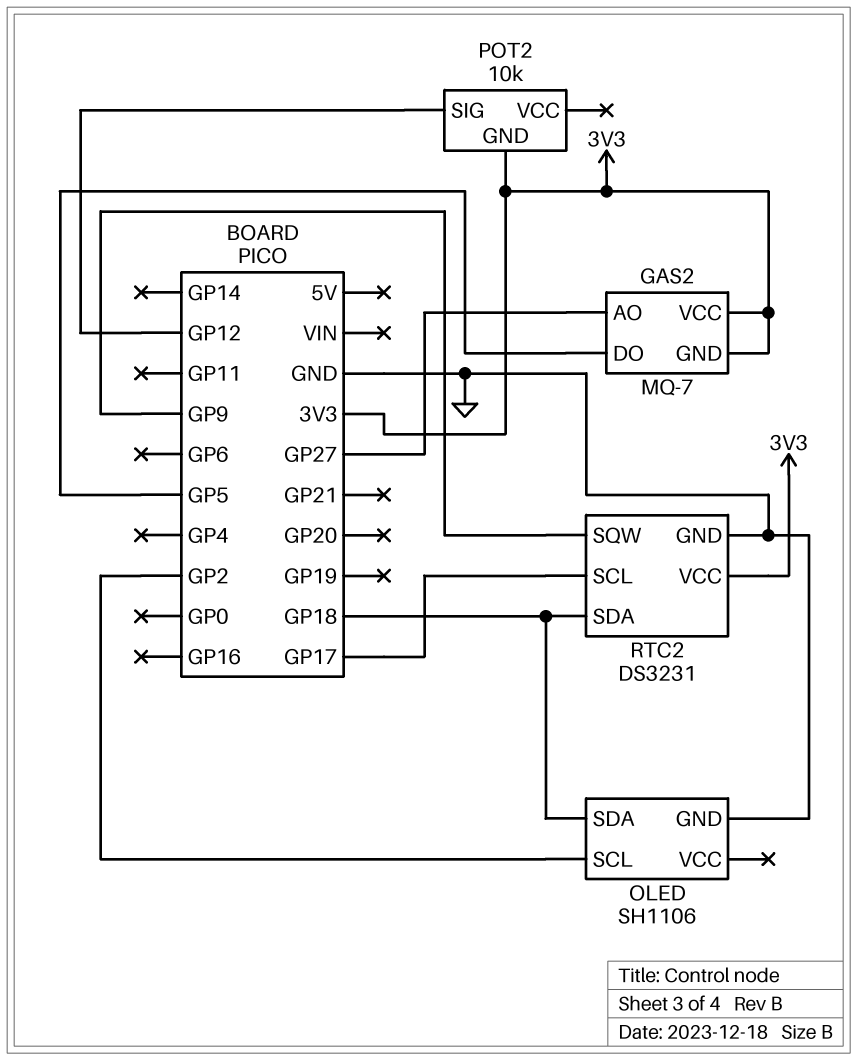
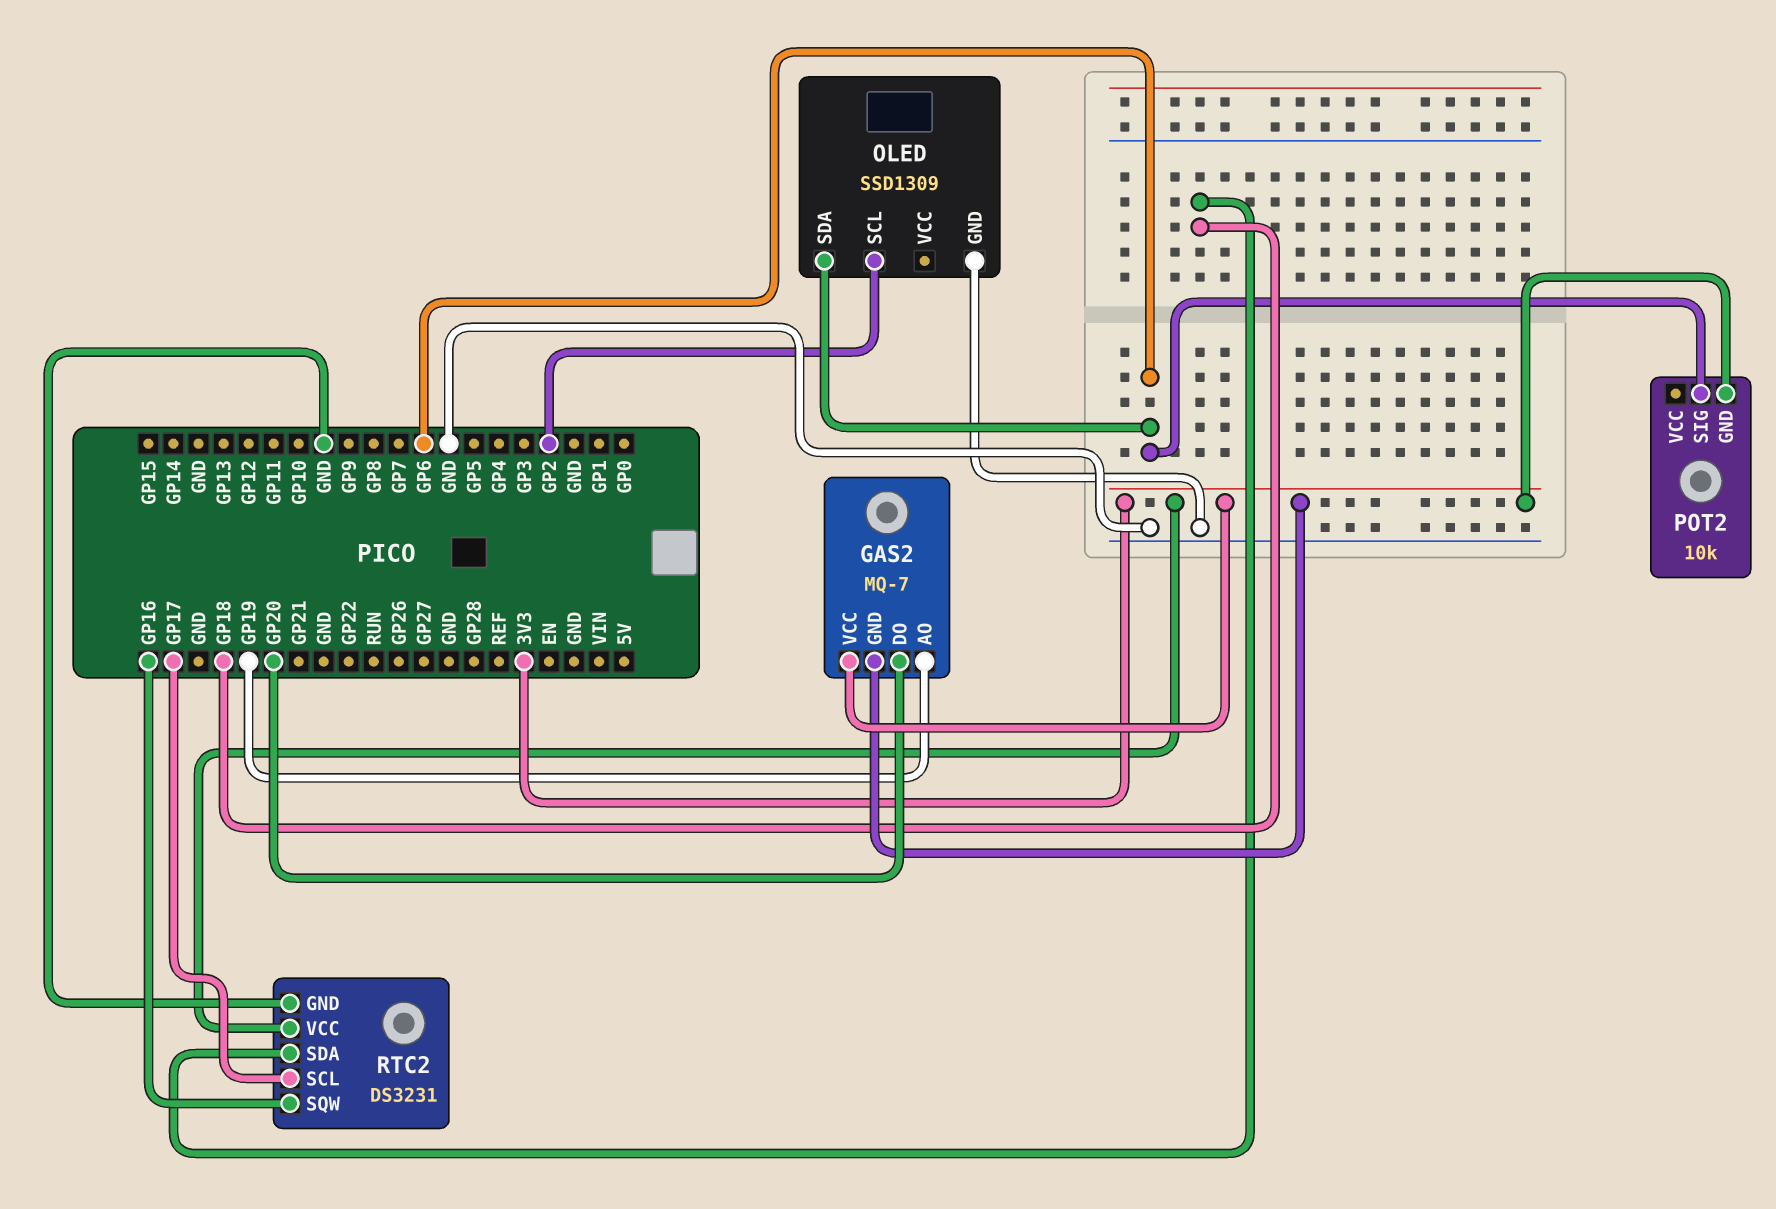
GAS2 pin AO: GP27 -> GP19
GAS2 pin DO: GP5 -> GP20
OLED: SH1106 -> SSD1309
OLED pin SDA: GP18 -> GP6
POT2 pin SIG: GP12 -> GP6
RTC2 pin SQW: GP9 -> GP16

